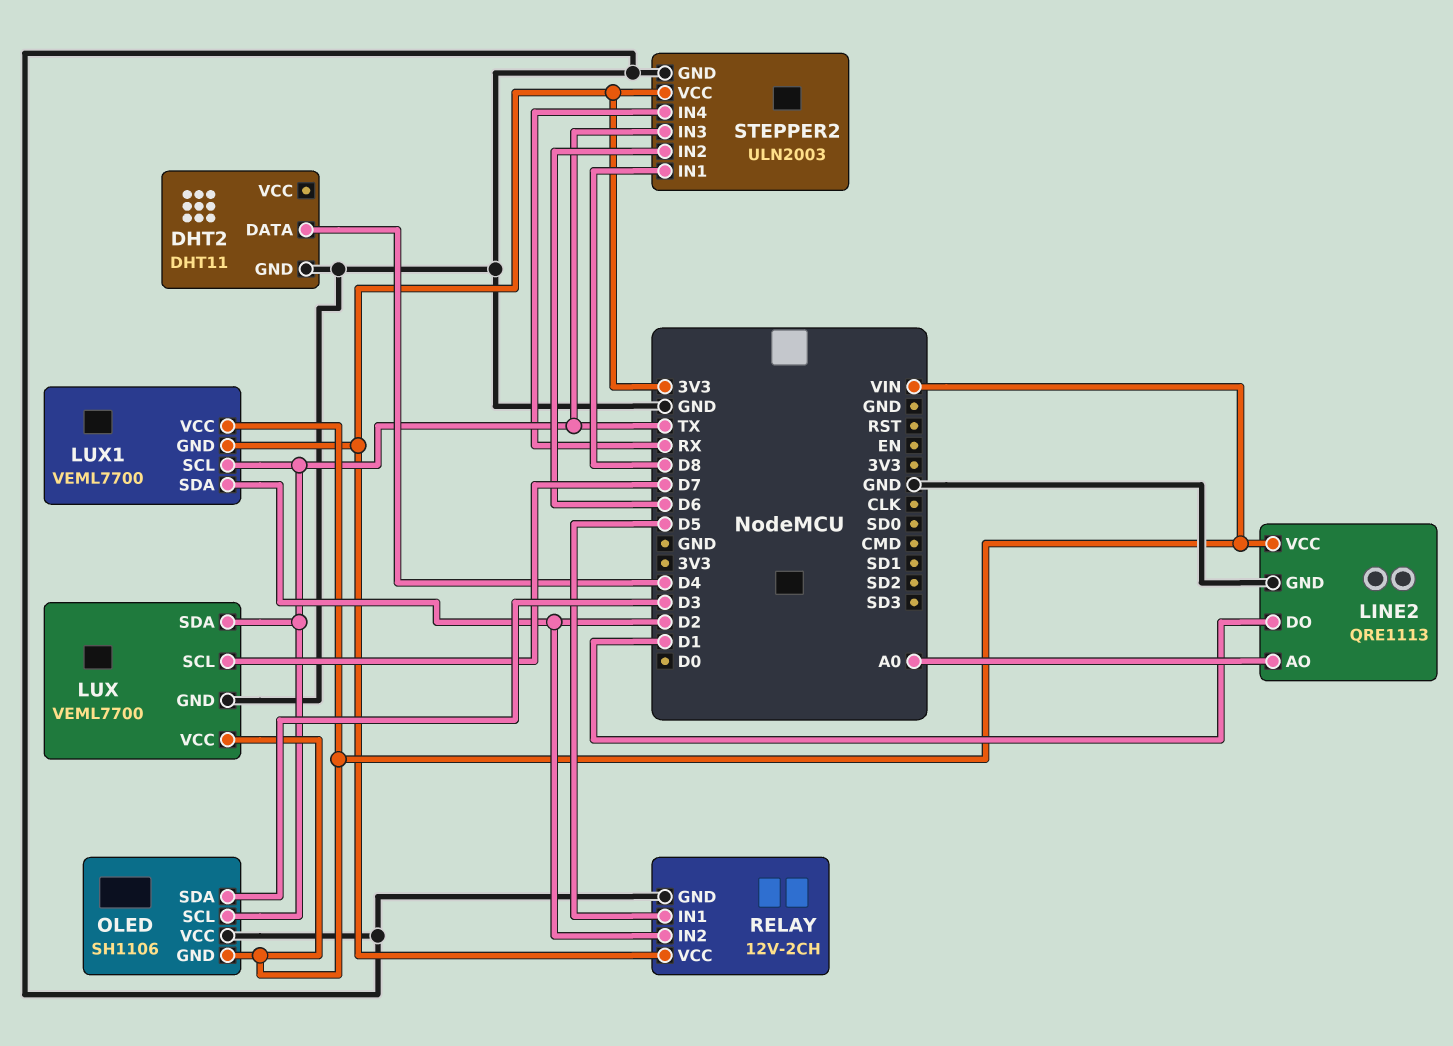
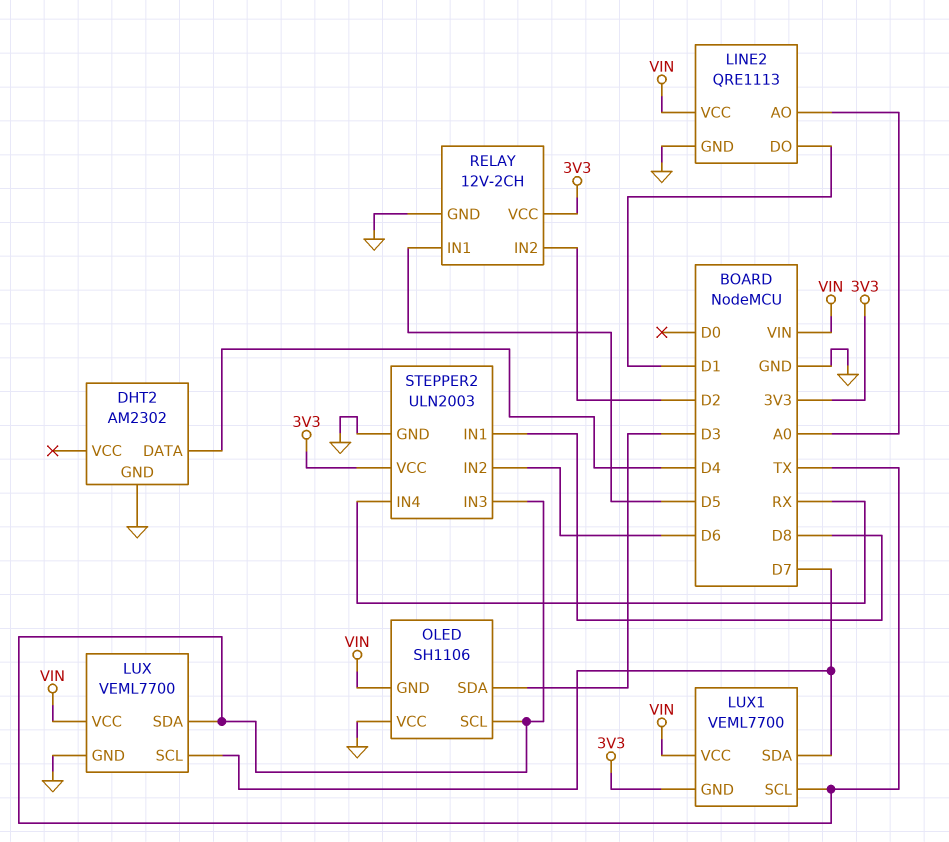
DHT2: DHT11 -> AM2302
LUX1 pin SDA: D2 -> D7

